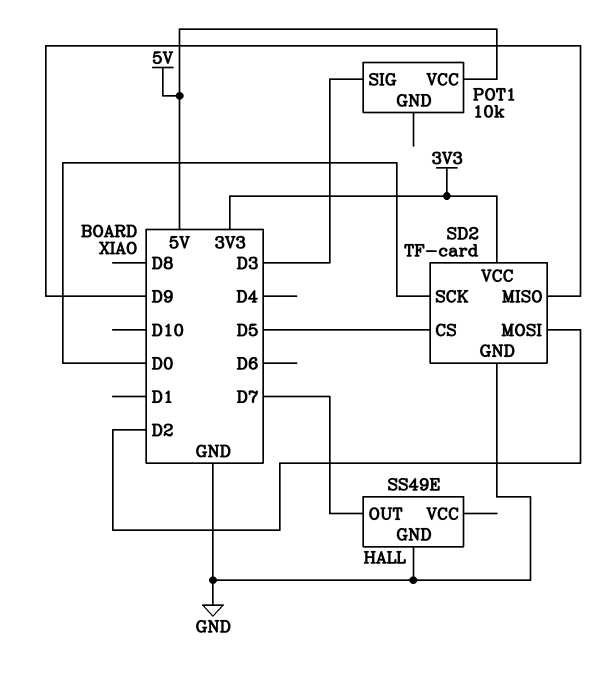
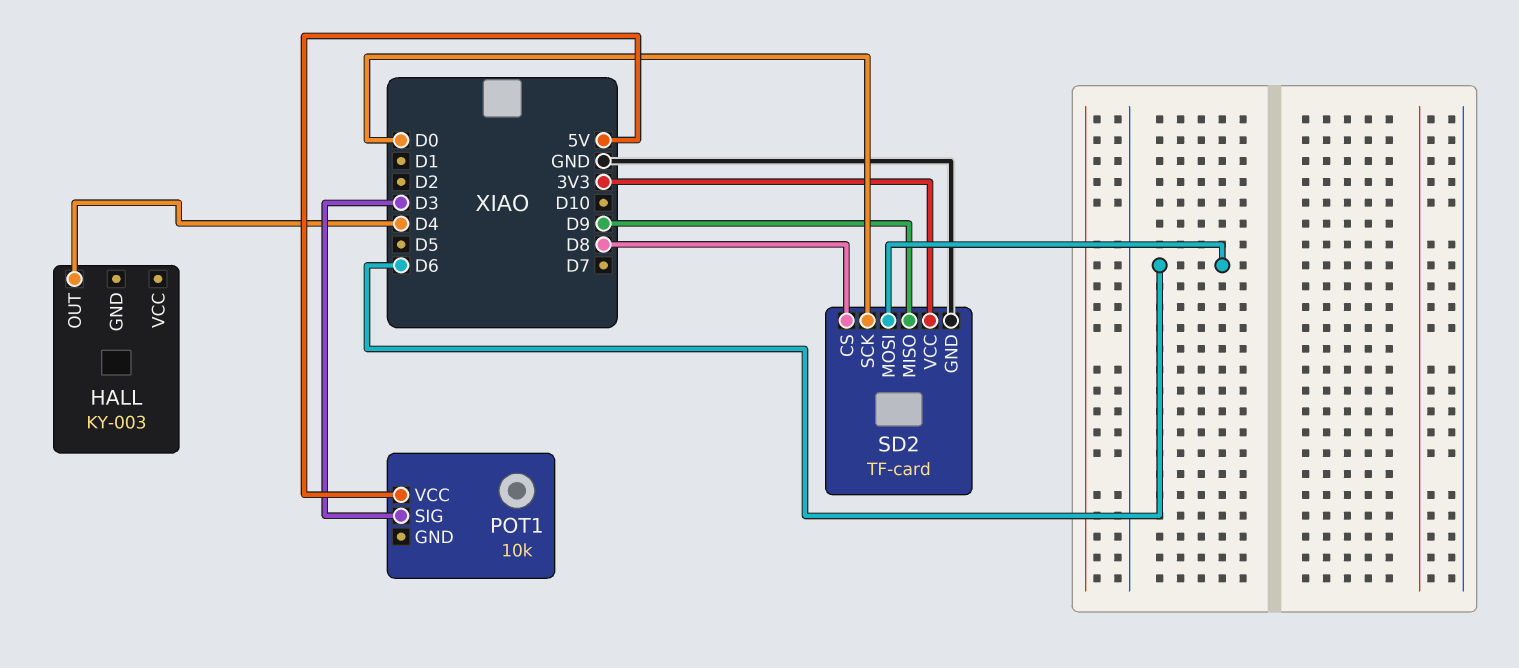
HALL: SS49E -> KY-003
HALL pin GND: GND -> none
HALL pin OUT: D7 -> D4
SD2 pin CS: D5 -> D8
SD2 pin MOSI: D2 -> D6

